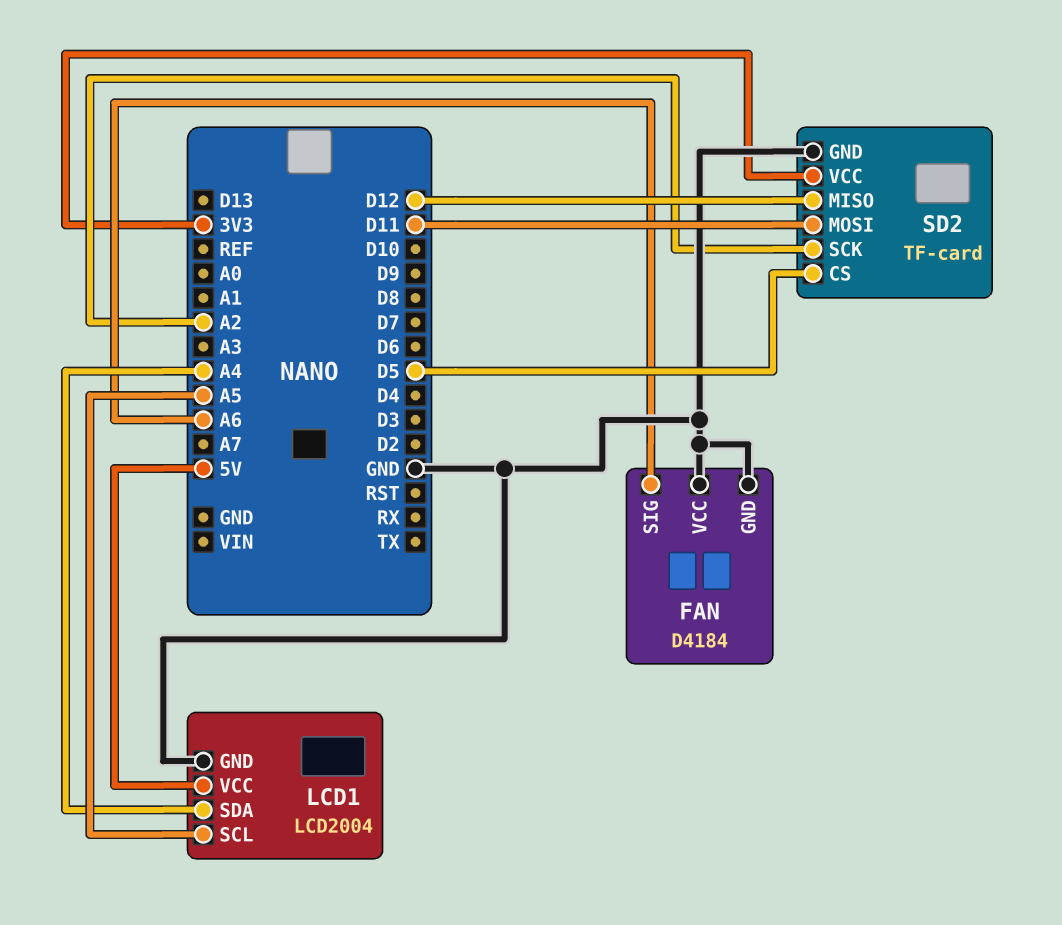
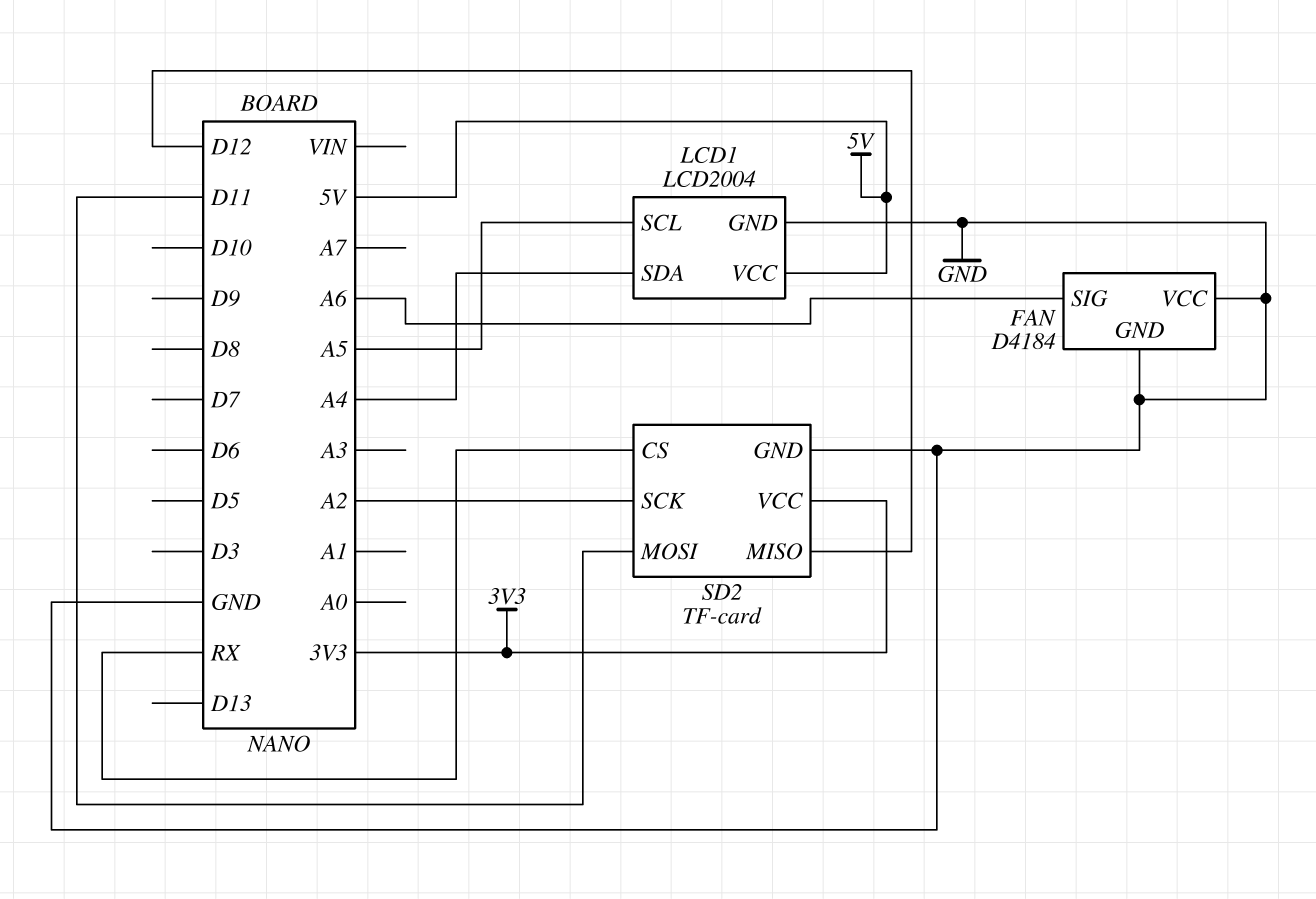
SD2 pin CS: D5 -> RX

